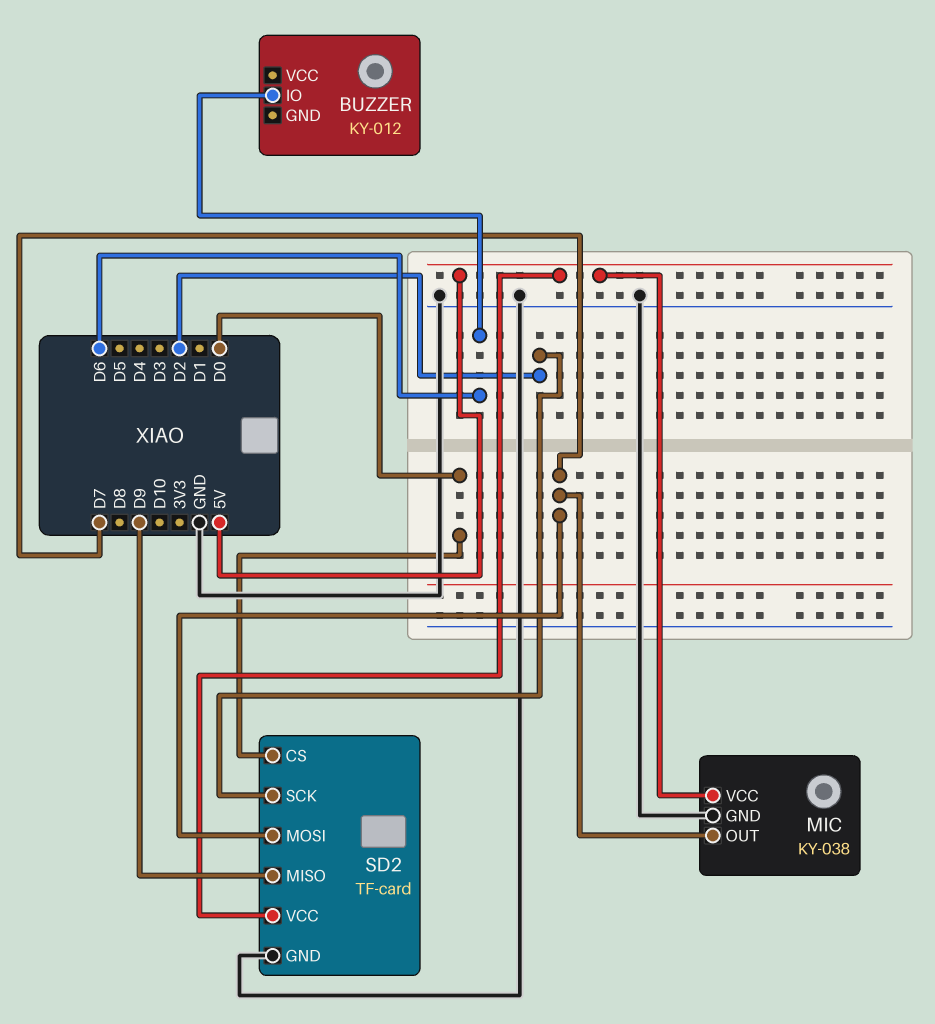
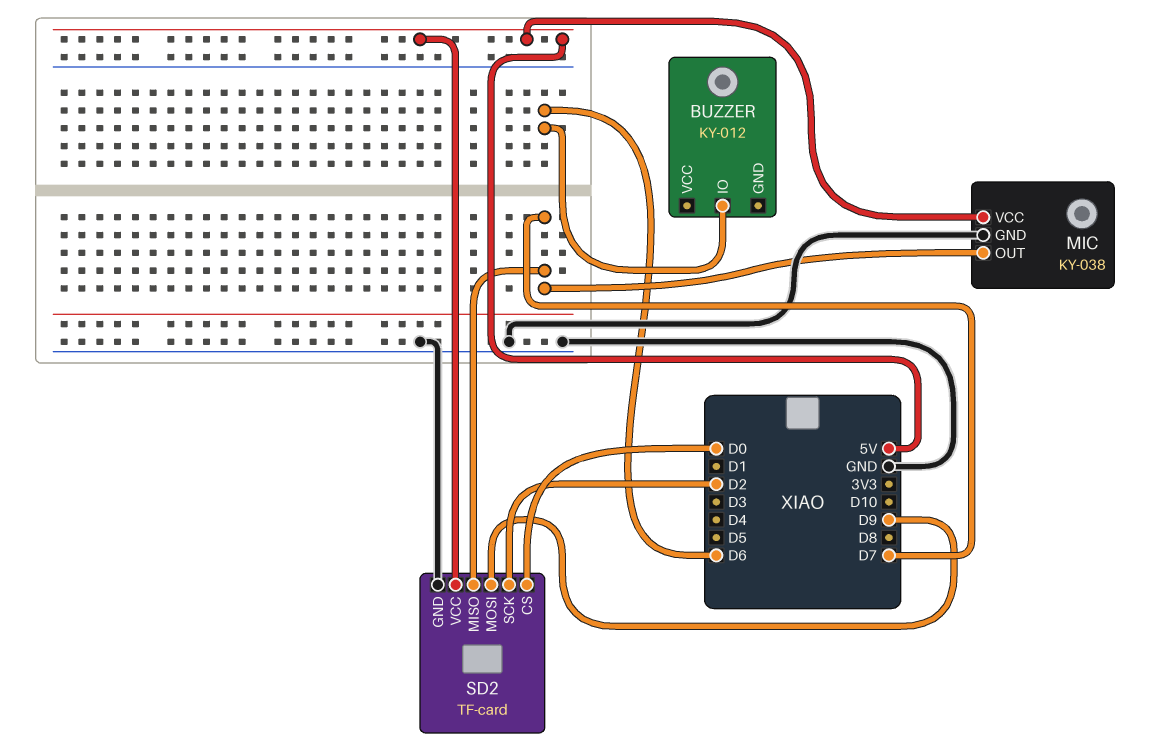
SD2 pin MISO: D9 -> D7
SD2 pin MOSI: D7 -> D9

